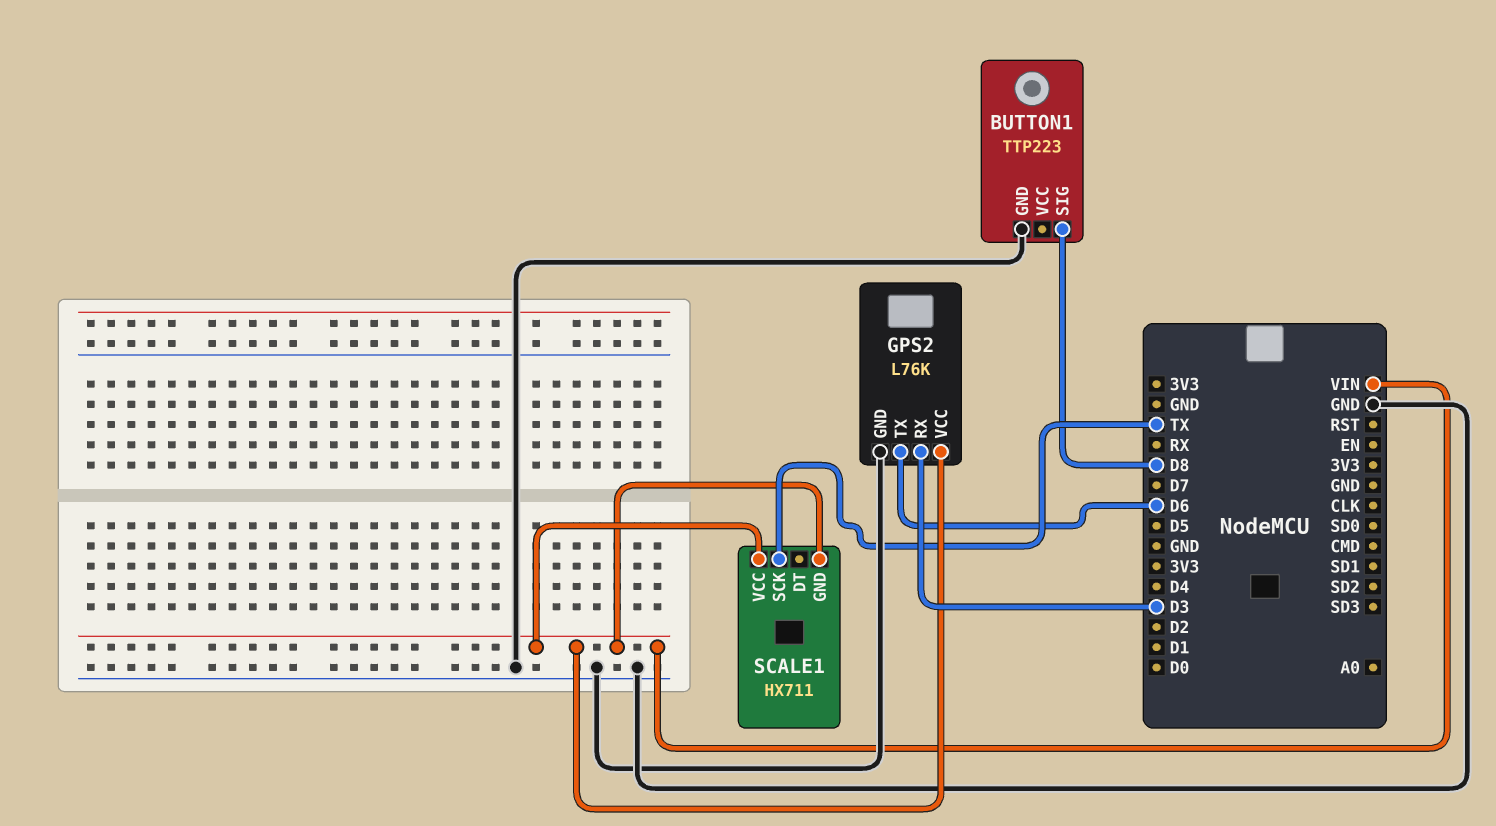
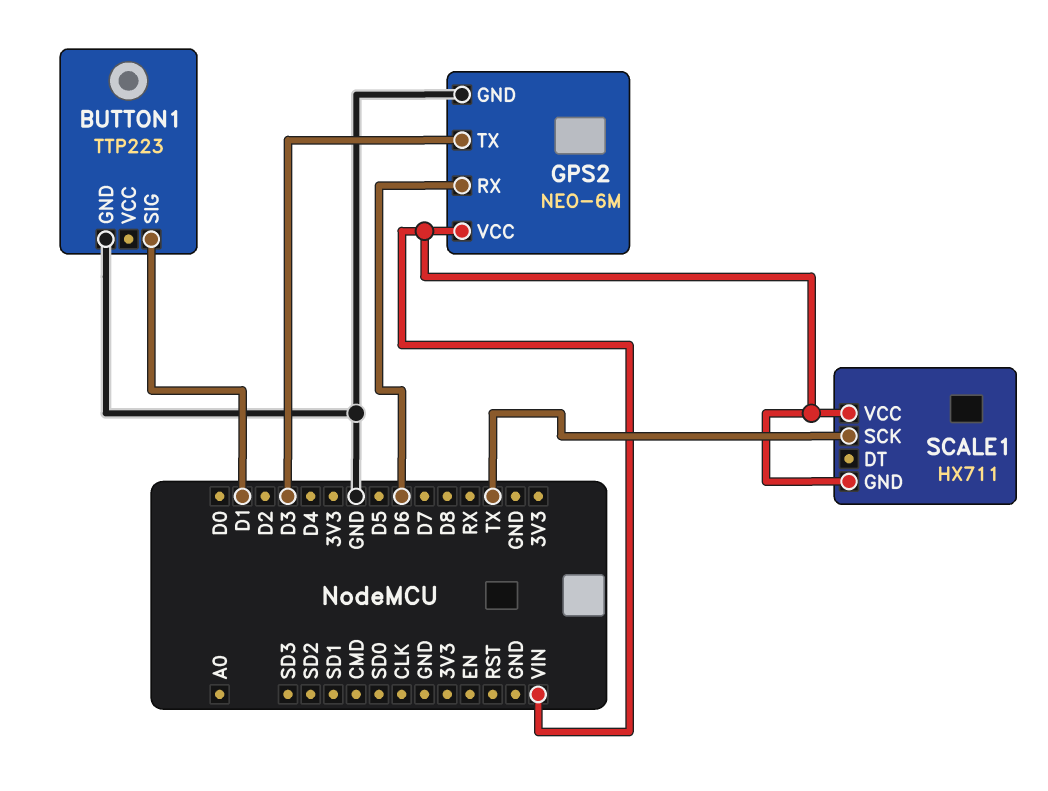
BUTTON1 pin SIG: D8 -> D1
GPS2: L76K -> NEO-6M
GPS2 pin RX: D3 -> D6
GPS2 pin TX: D6 -> D3

